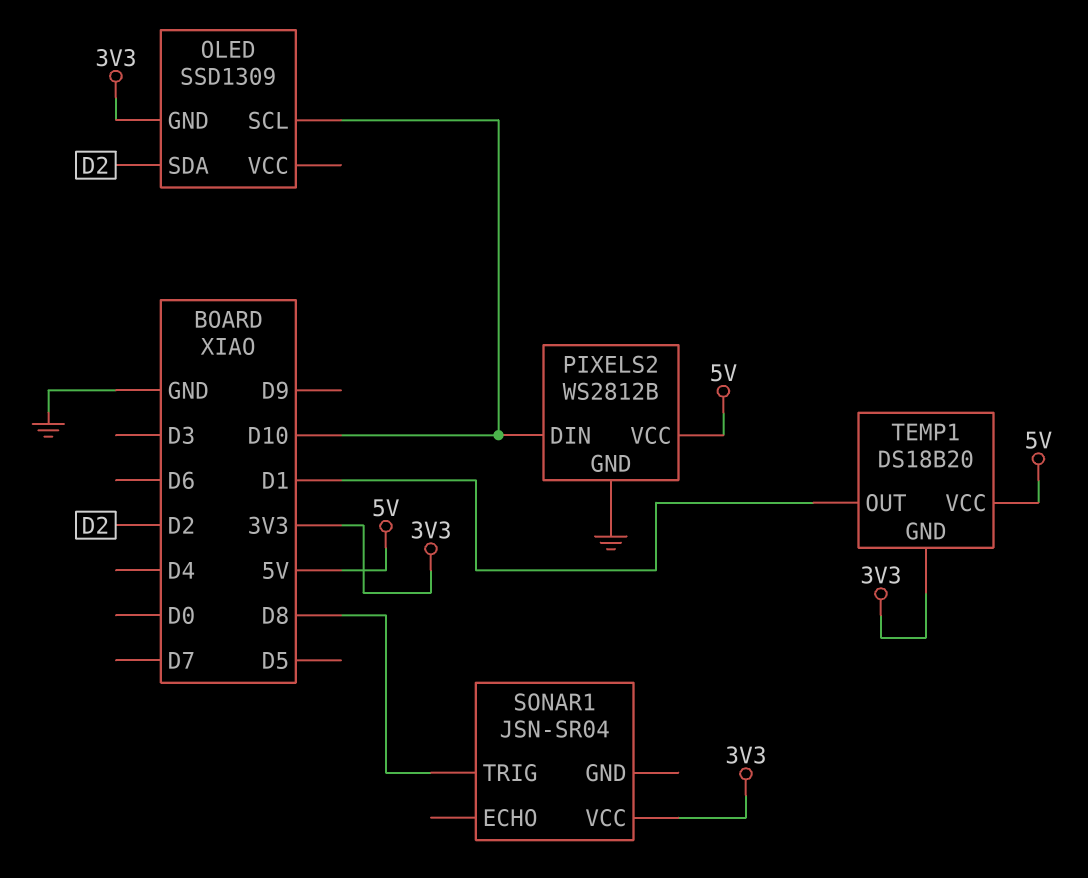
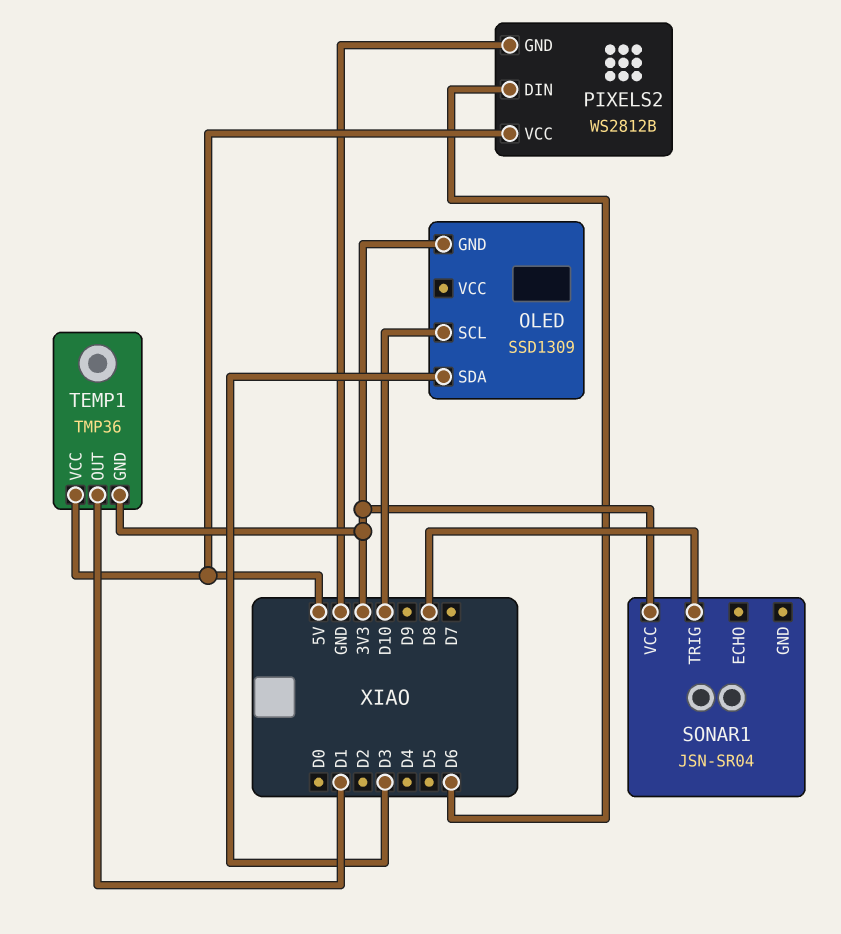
OLED pin SDA: D2 -> D3
PIXELS2 pin DIN: D10 -> D6
TEMP1: DS18B20 -> TMP36

